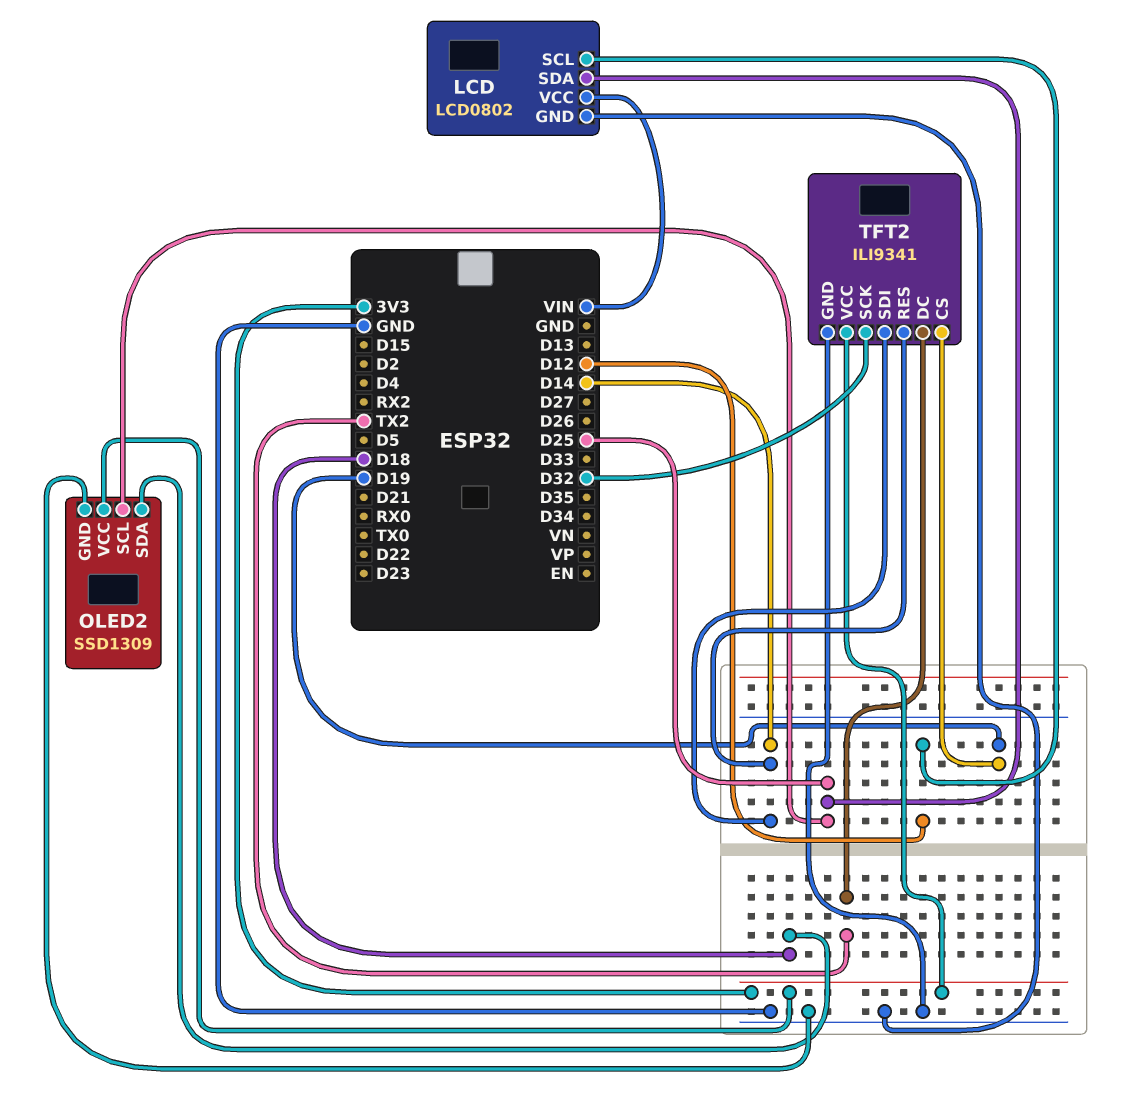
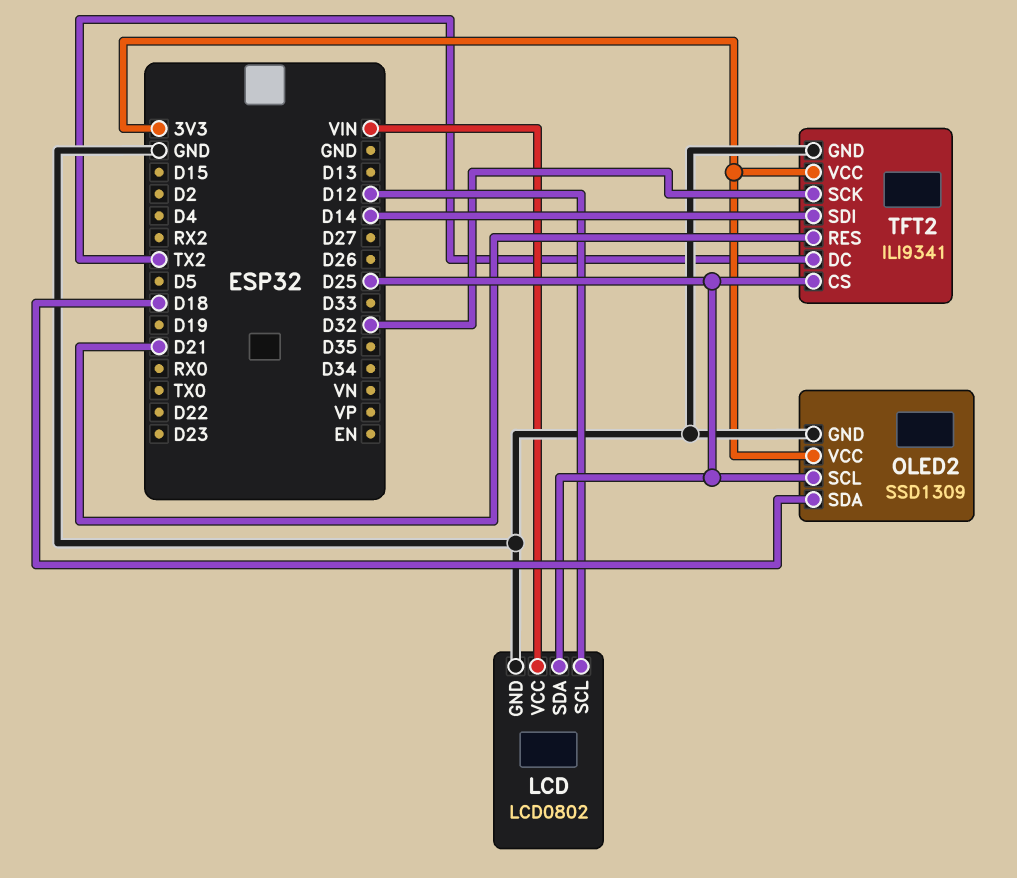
TFT2 pin CS: D19 -> D25
TFT2 pin RES: D14 -> D21

